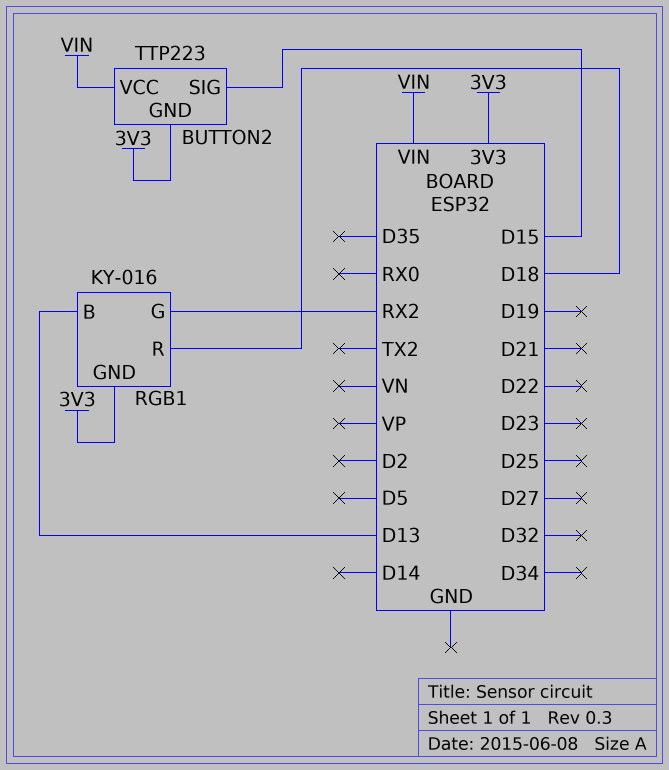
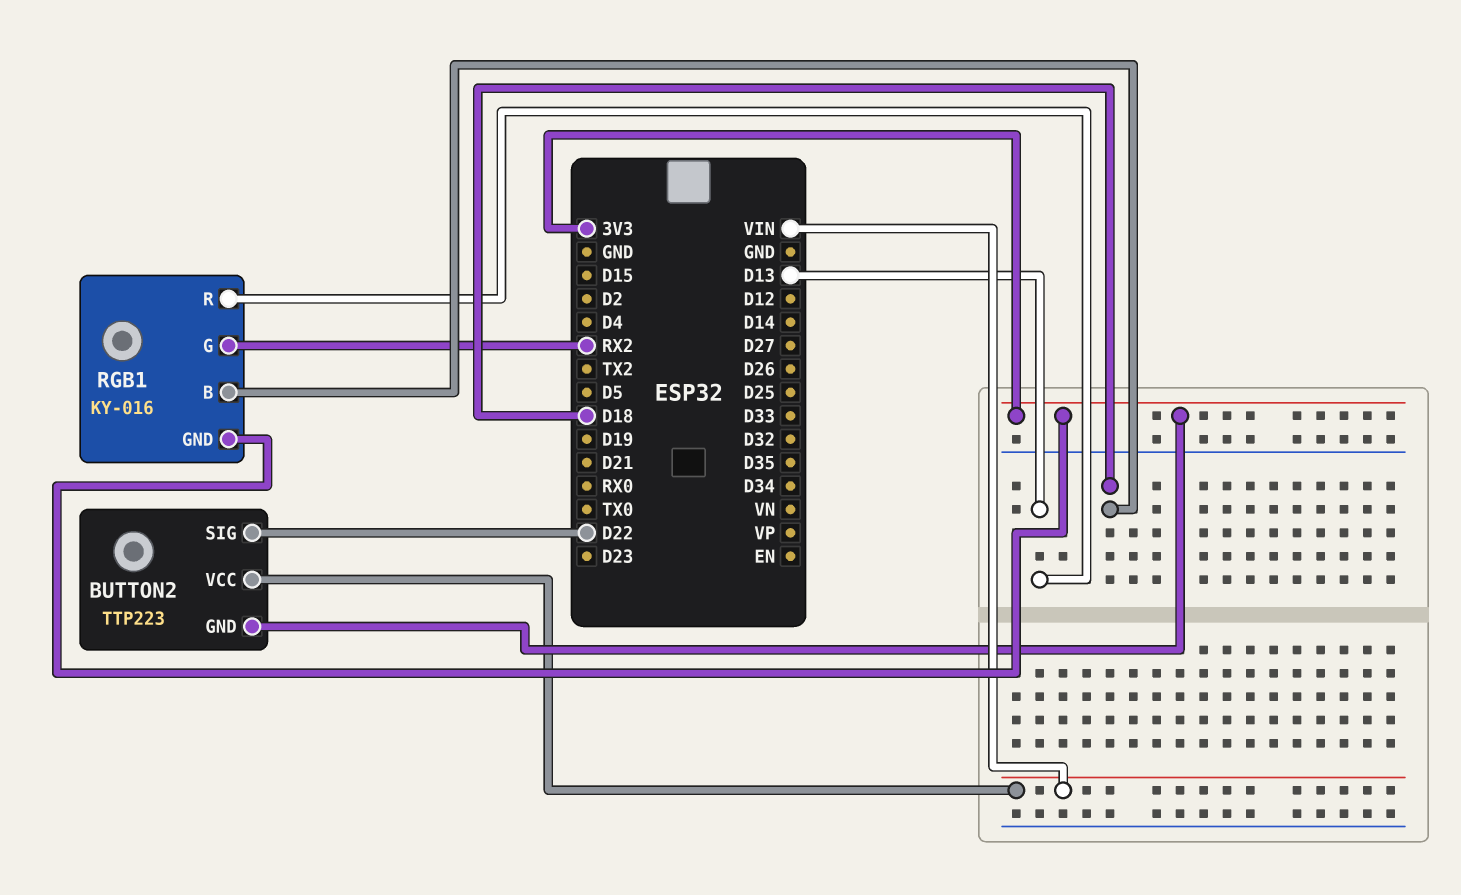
BUTTON2 pin SIG: D15 -> D22
RGB1 pin B: D13 -> D18
RGB1 pin R: D18 -> D13

